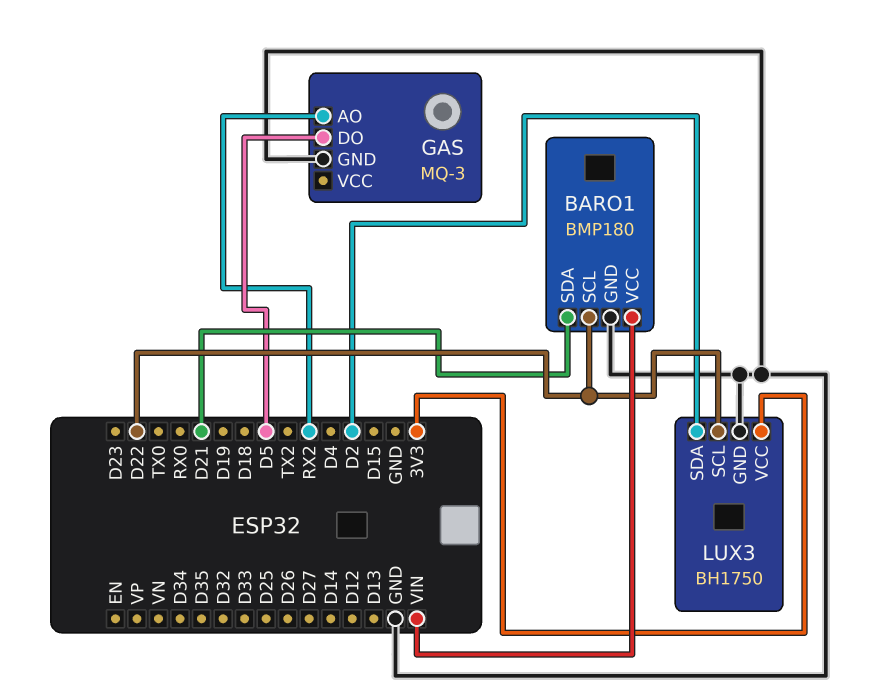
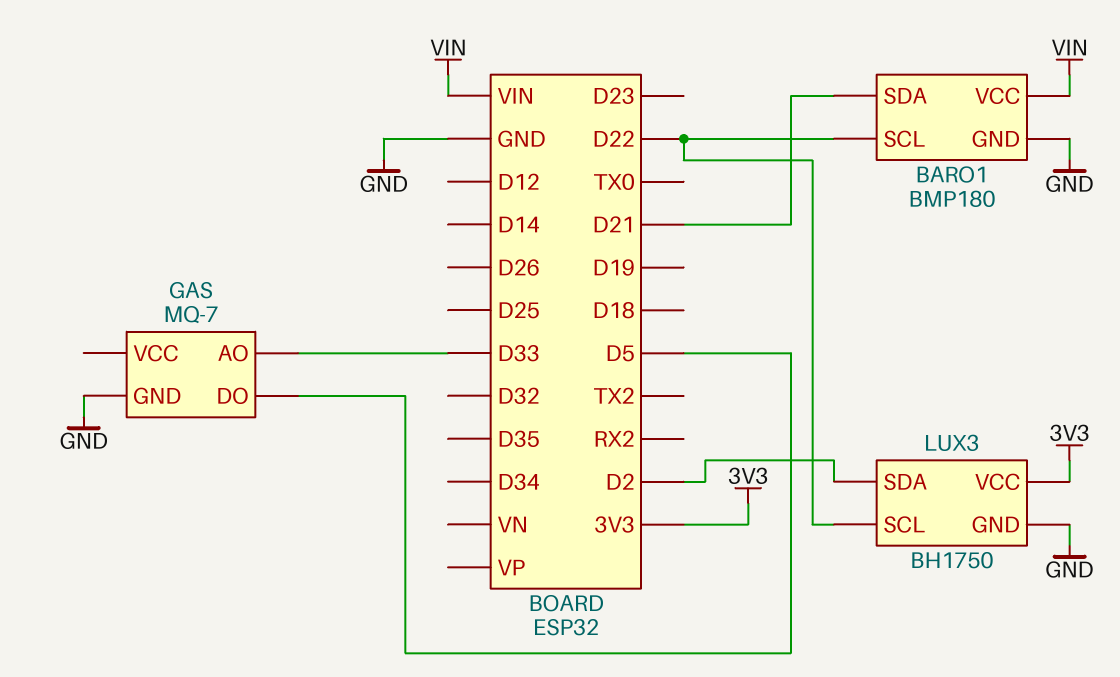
GAS: MQ-3 -> MQ-7
GAS pin AO: RX2 -> D33

